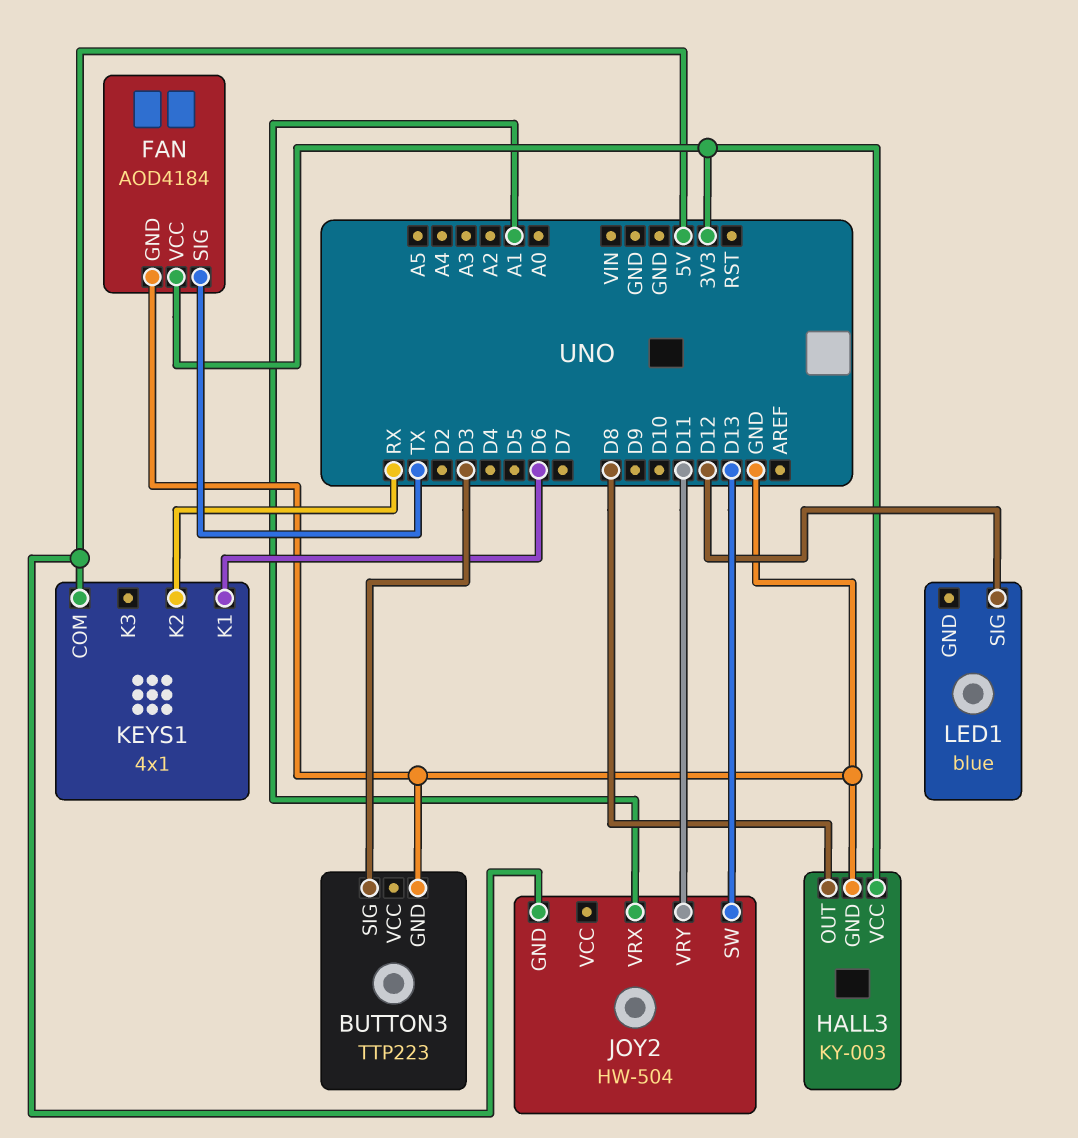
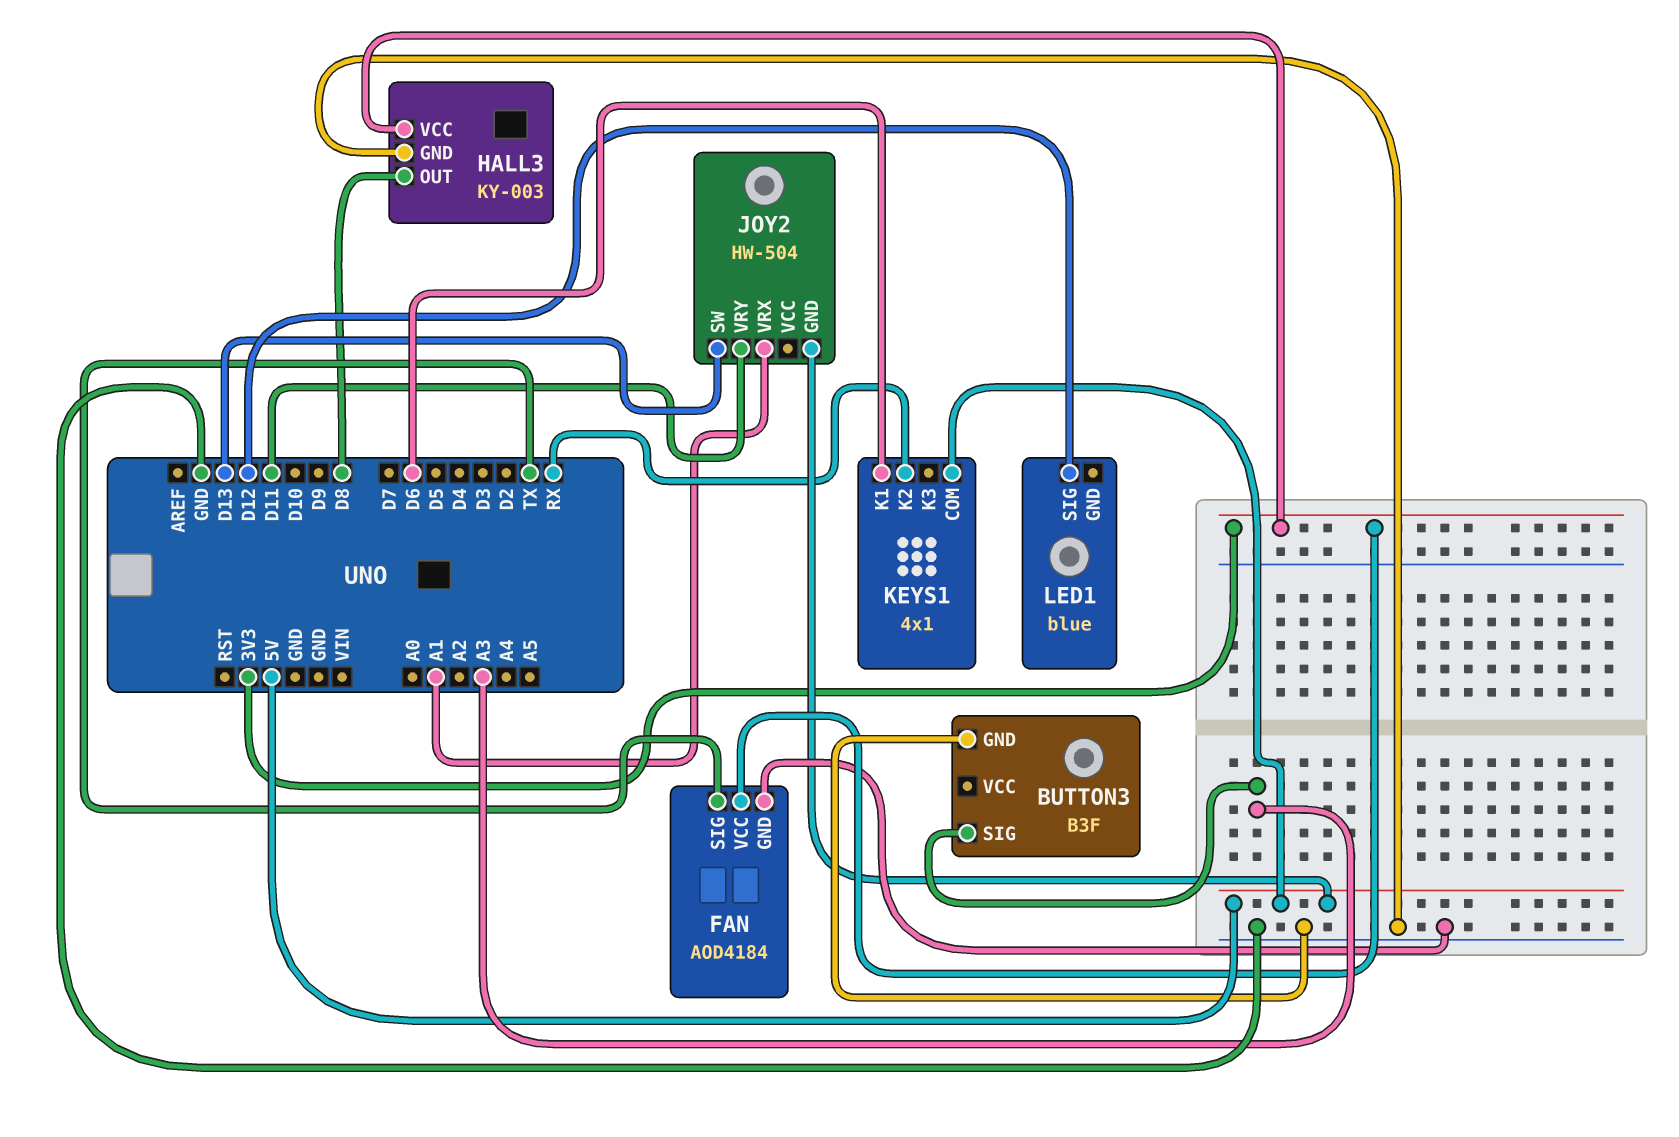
BUTTON3: TTP223 -> B3F
BUTTON3 pin SIG: D3 -> A3

